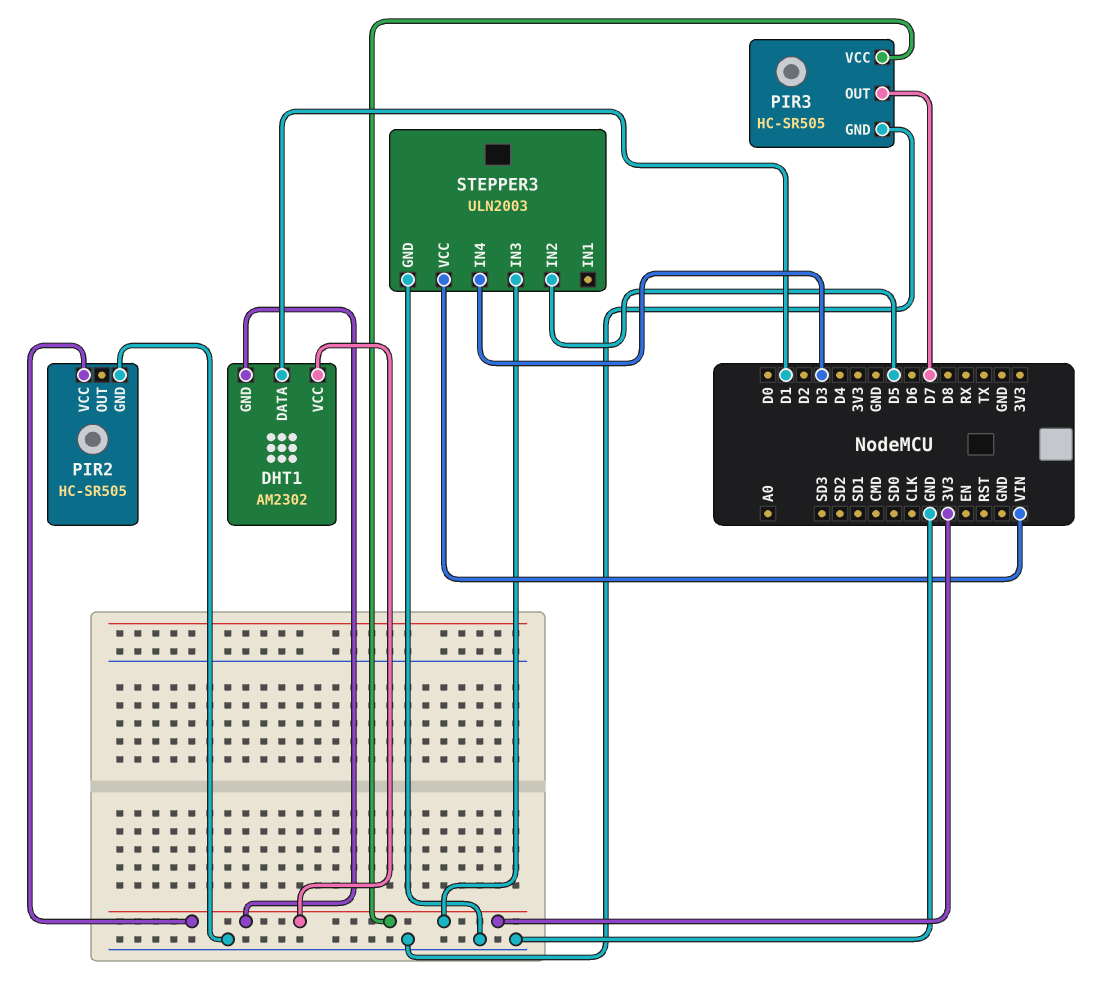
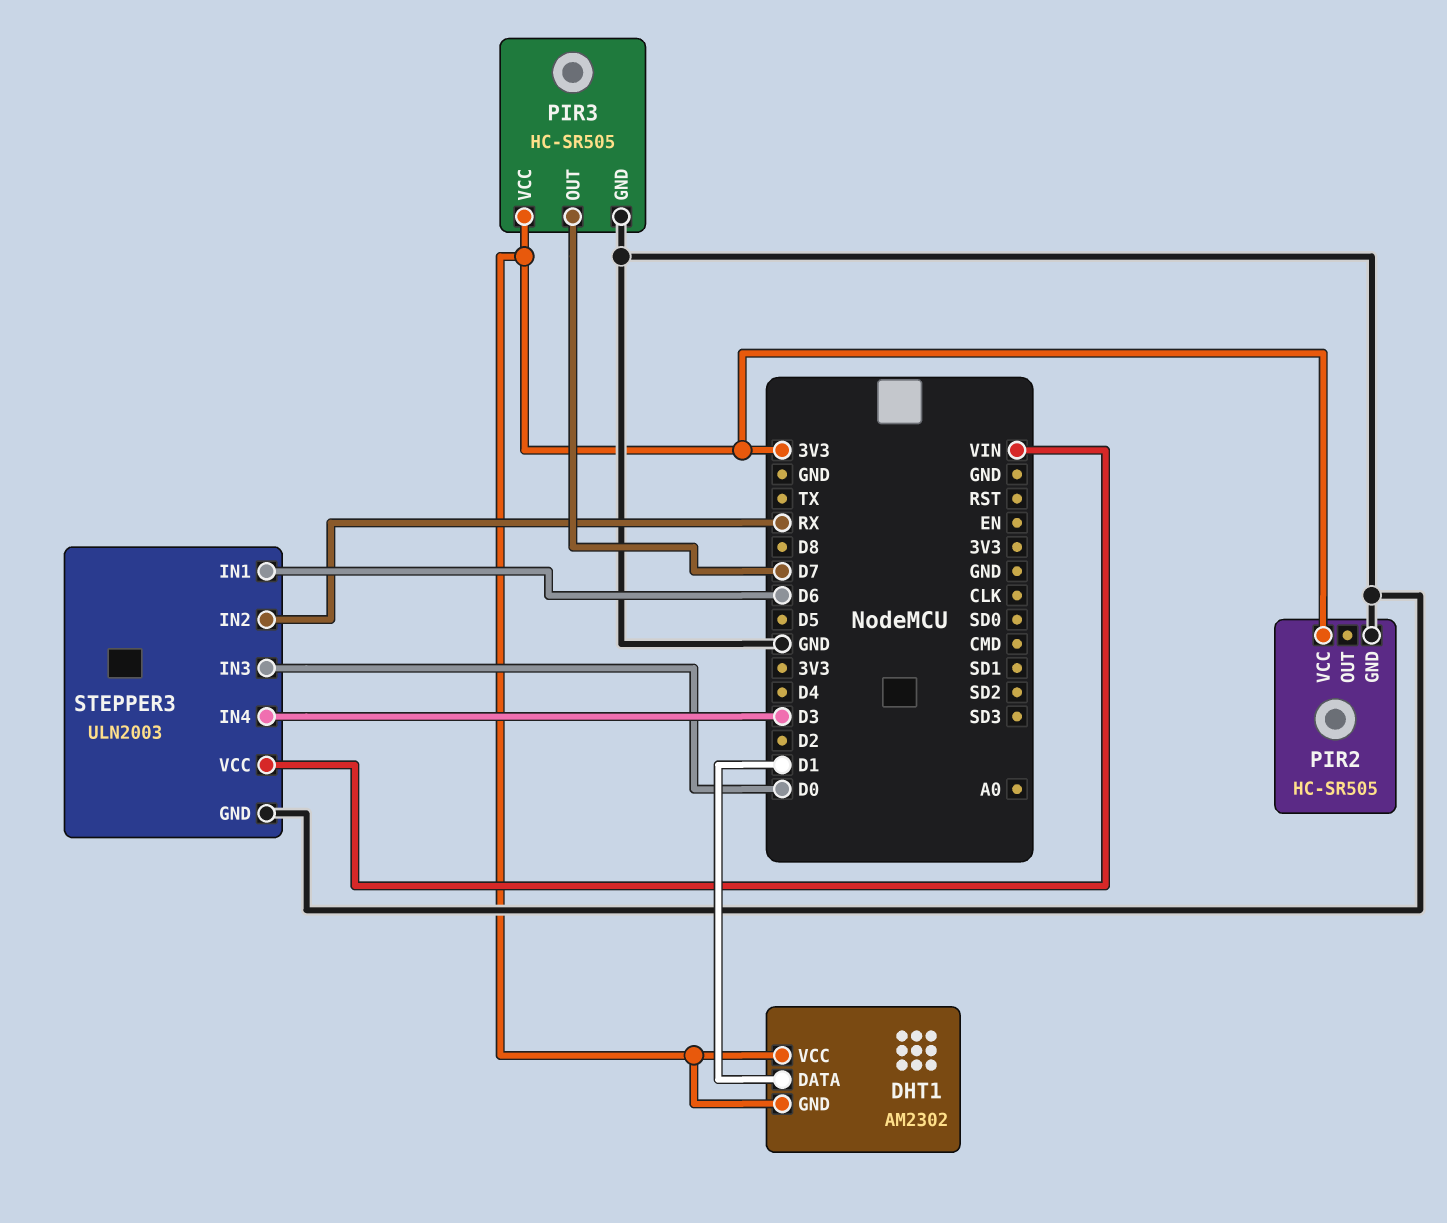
STEPPER3 pin IN1: none -> D6
STEPPER3 pin IN2: D5 -> RX
STEPPER3 pin IN3: 3V3 -> D0

